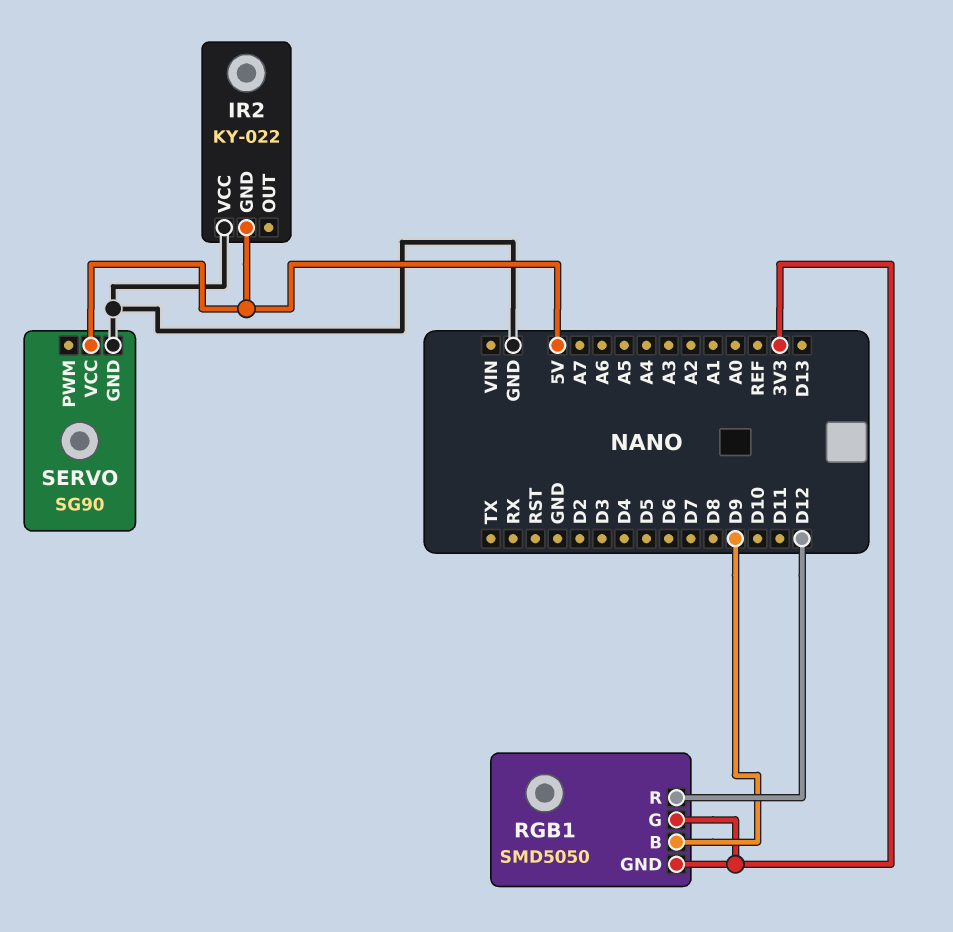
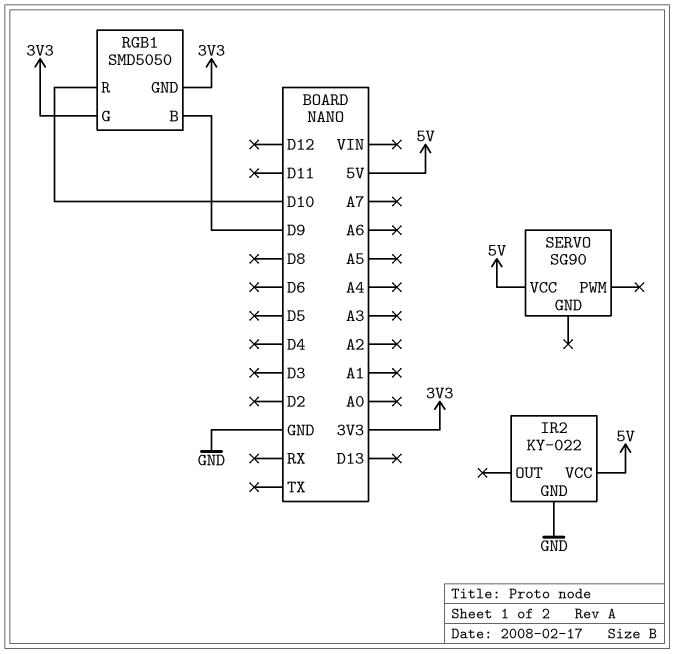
IR2 pin GND: 5V -> GND
IR2 pin VCC: GND -> 5V
RGB1 pin R: D12 -> D10
SERVO pin GND: GND -> none

